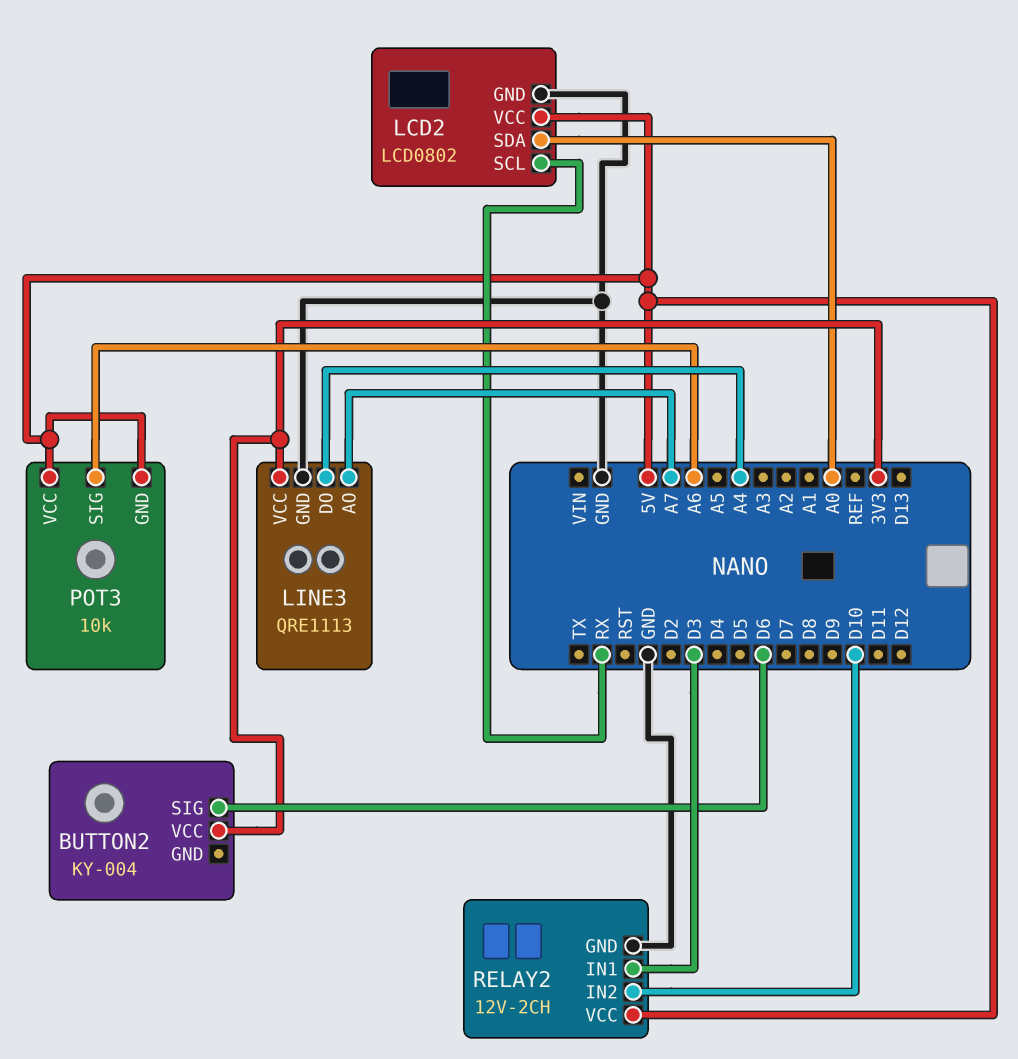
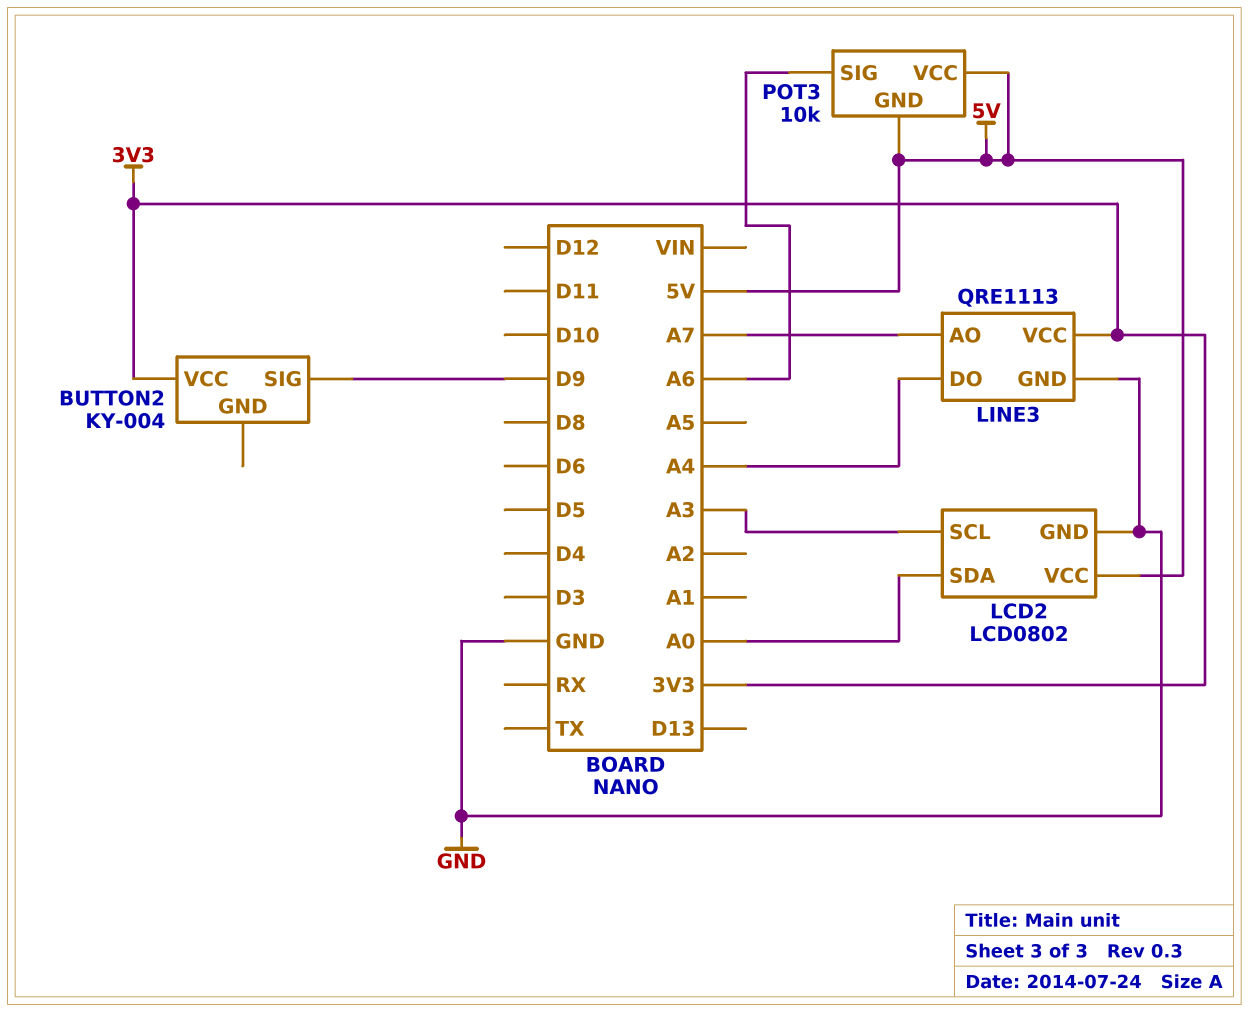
BUTTON2 pin SIG: D6 -> D9
LCD2 pin SCL: RX -> A3
RELAY2: 12V-2CH -> none
RELAY2 pin GND: GND -> none
RELAY2 pin IN1: D3 -> none
RELAY2 pin IN2: D10 -> none
RELAY2 pin VCC: 5V -> none

